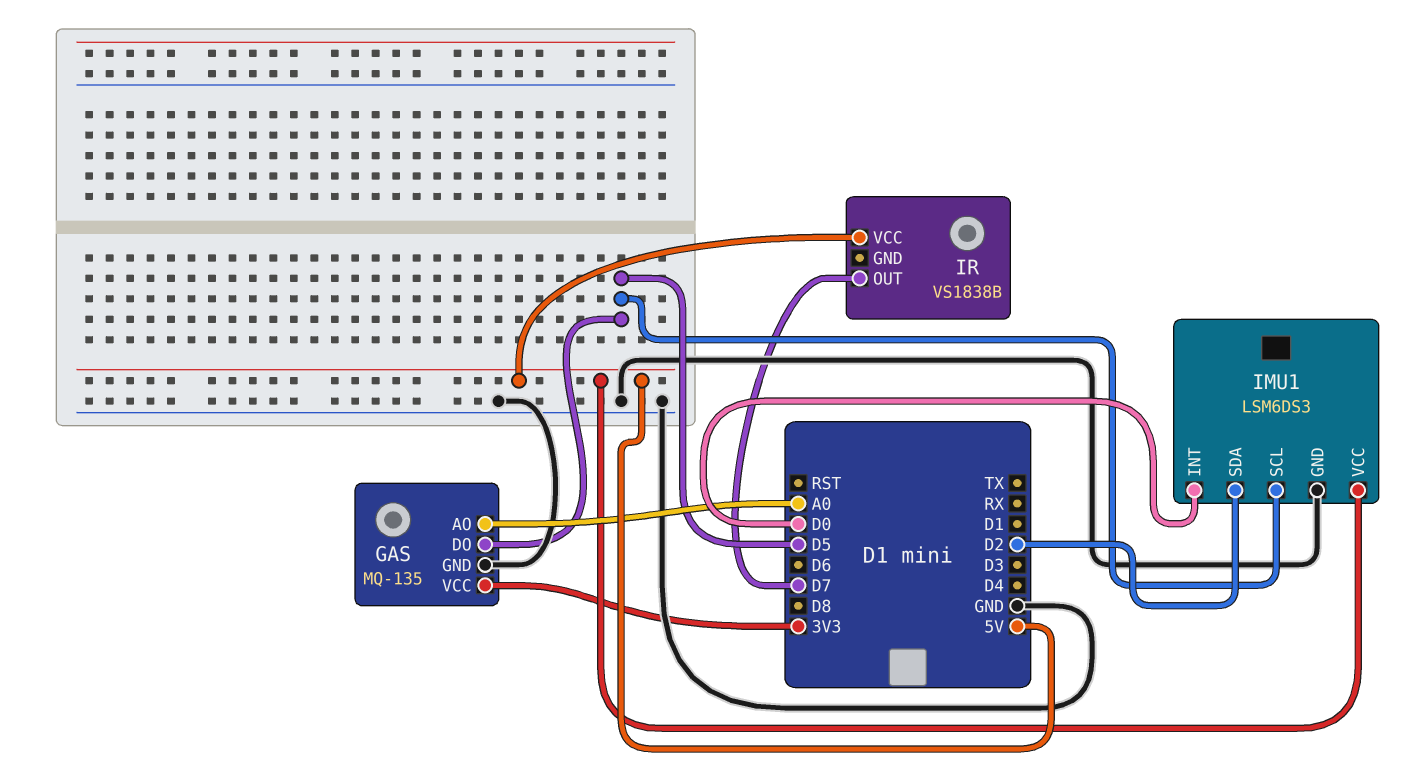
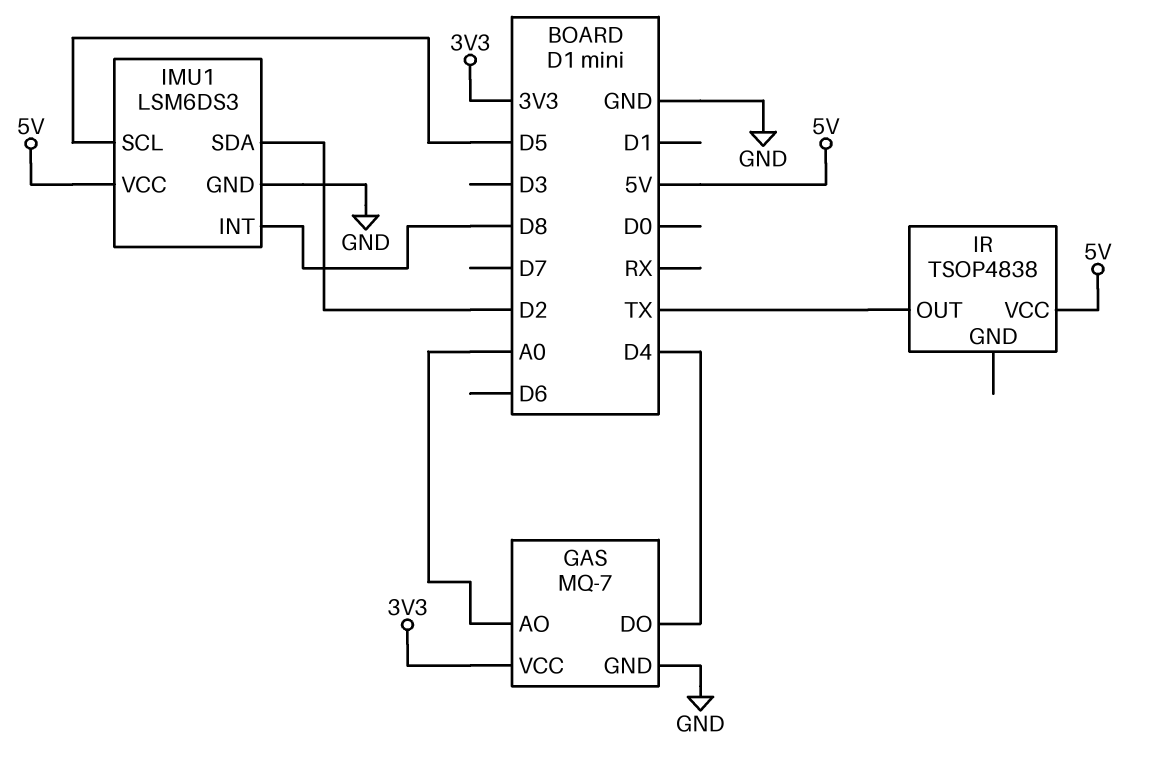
GAS: MQ-135 -> MQ-7
GAS pin DO: D5 -> D4
IMU1 pin INT: D0 -> D8
IR: VS1838B -> TSOP4838
IR pin OUT: D7 -> TX

